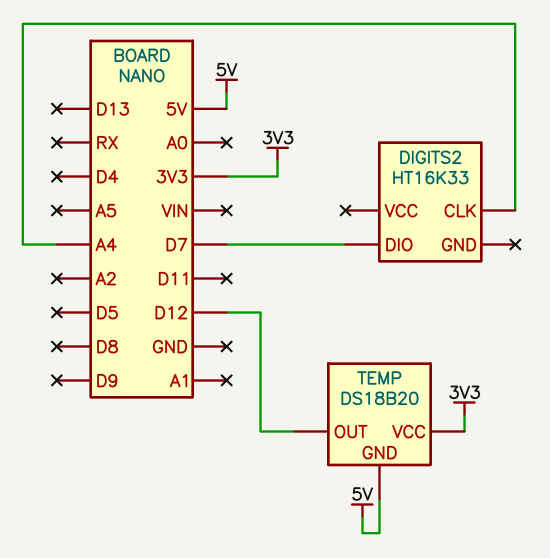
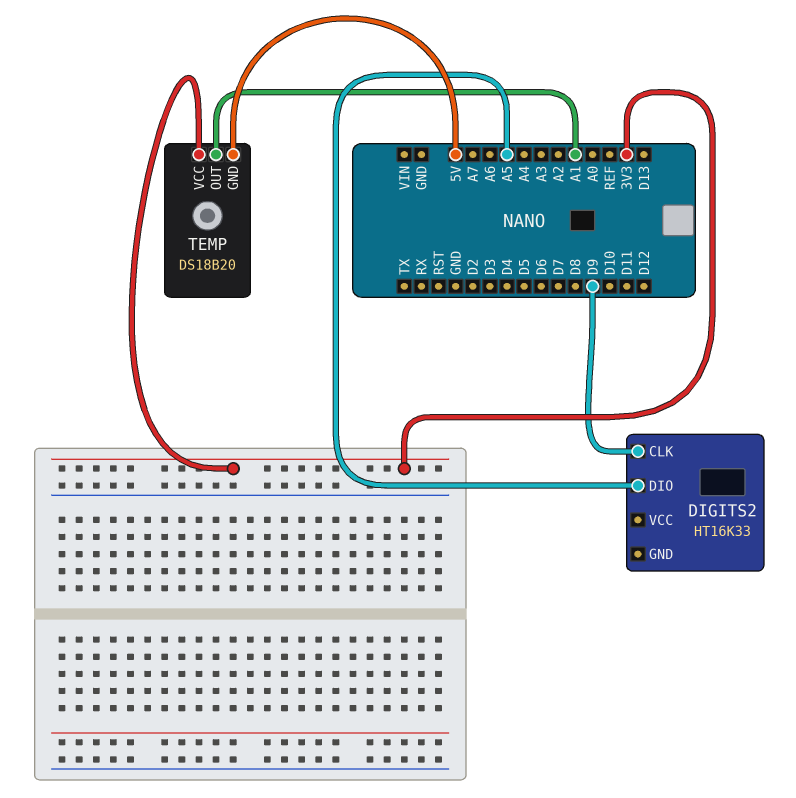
DIGITS2 pin CLK: A4 -> D9
DIGITS2 pin DIO: D7 -> A5
TEMP pin OUT: D12 -> A1

